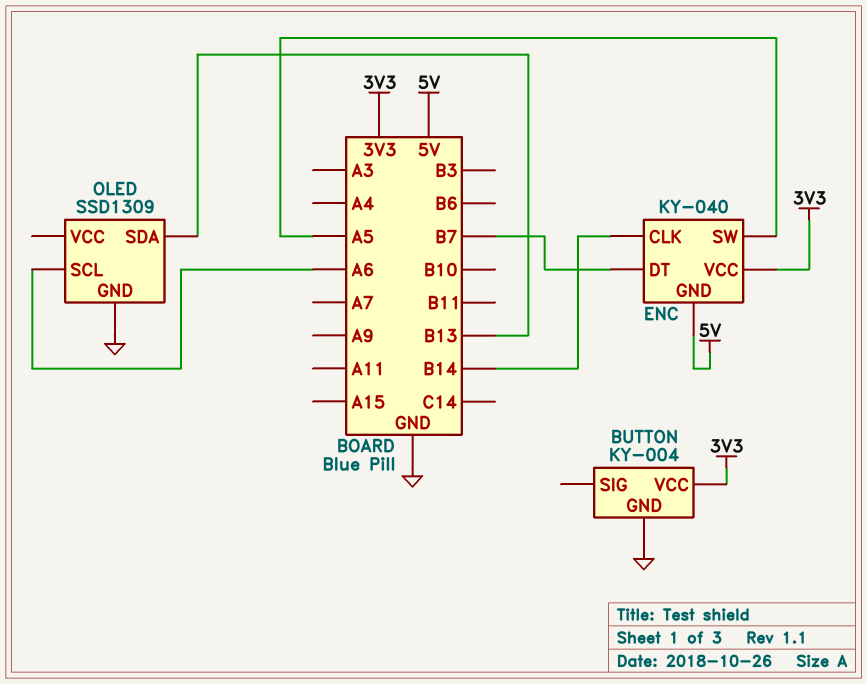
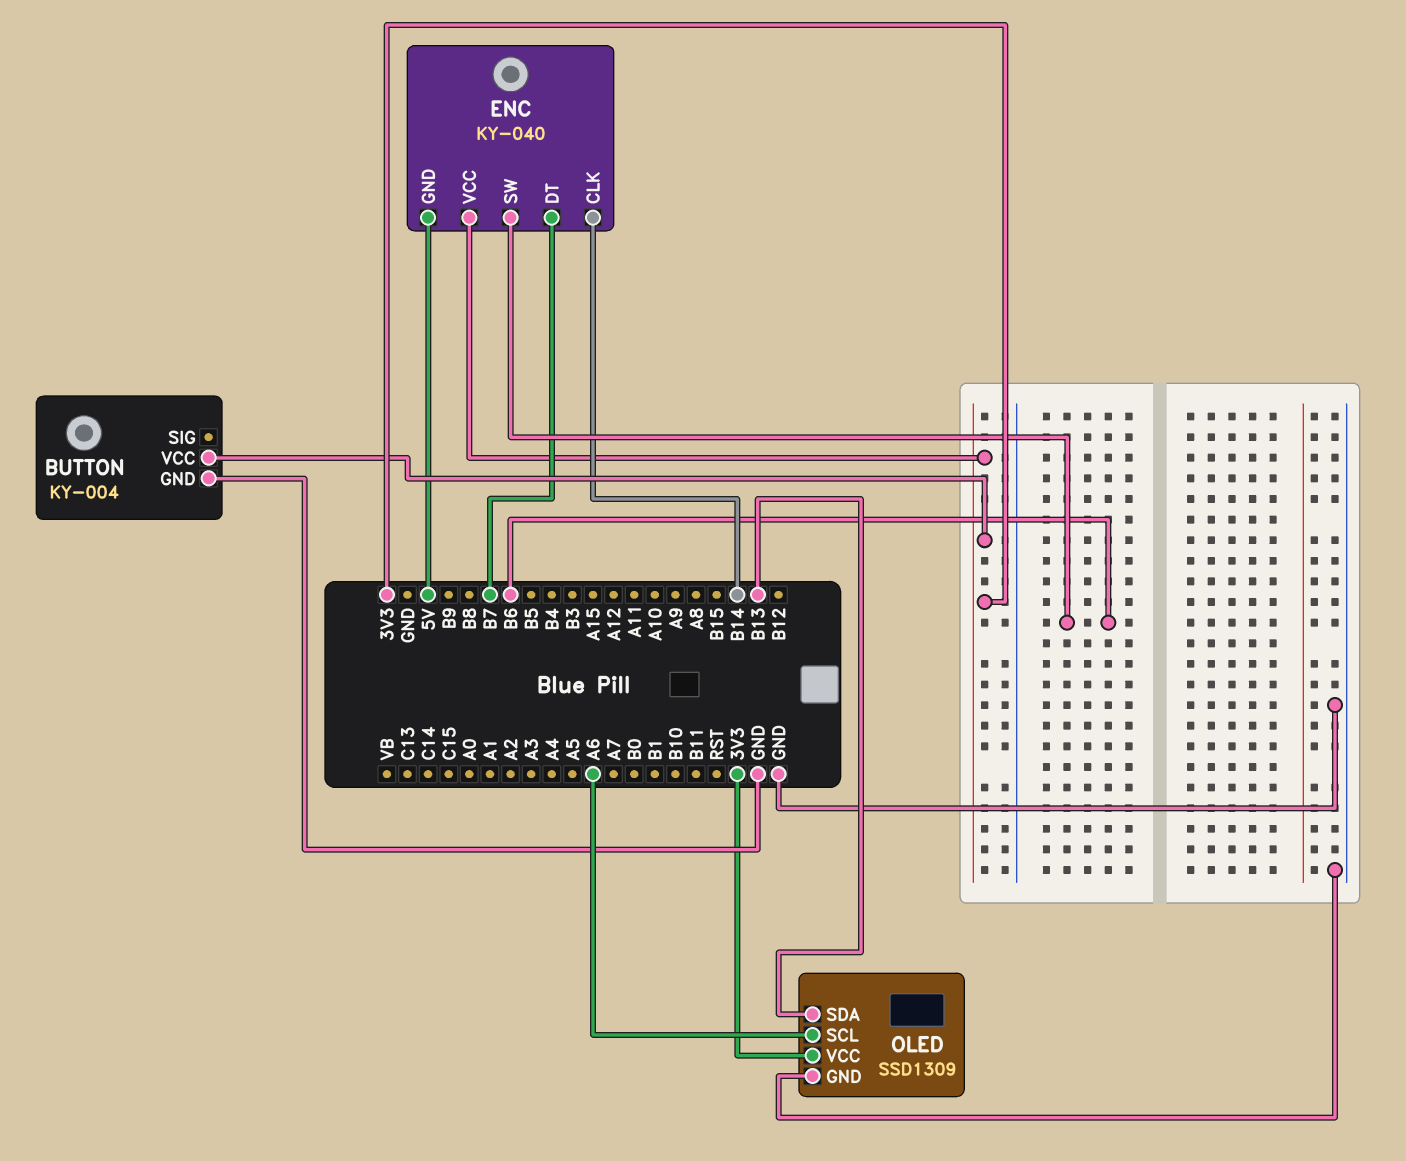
ENC pin SW: A5 -> B6
OLED pin VCC: none -> 3V3

